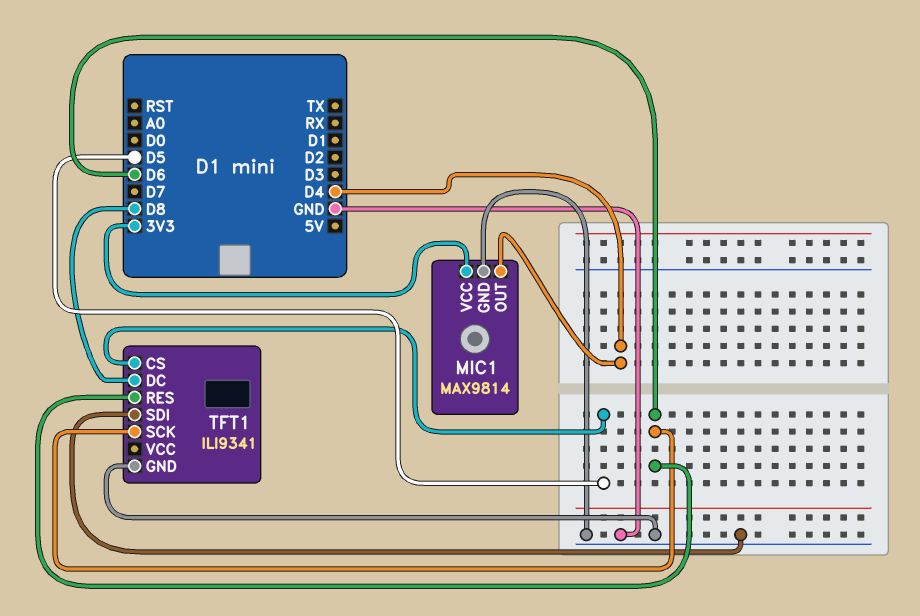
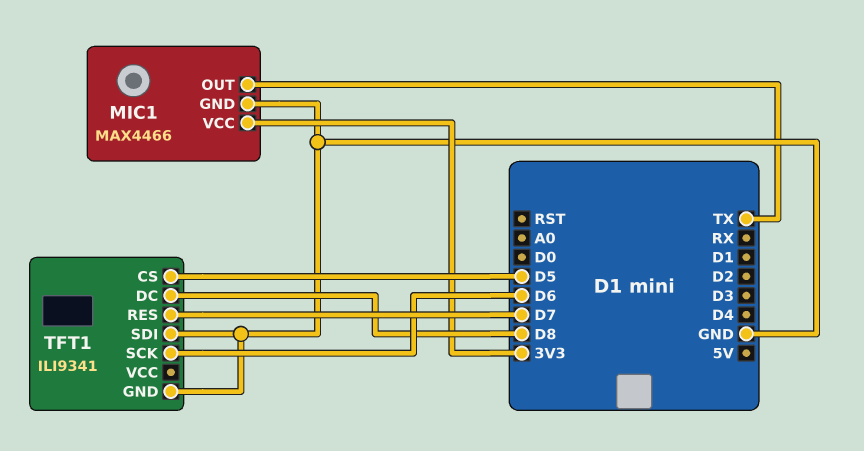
MIC1: MAX9814 -> MAX4466
MIC1 pin OUT: D4 -> TX
TFT1 pin RES: D6 -> D7

